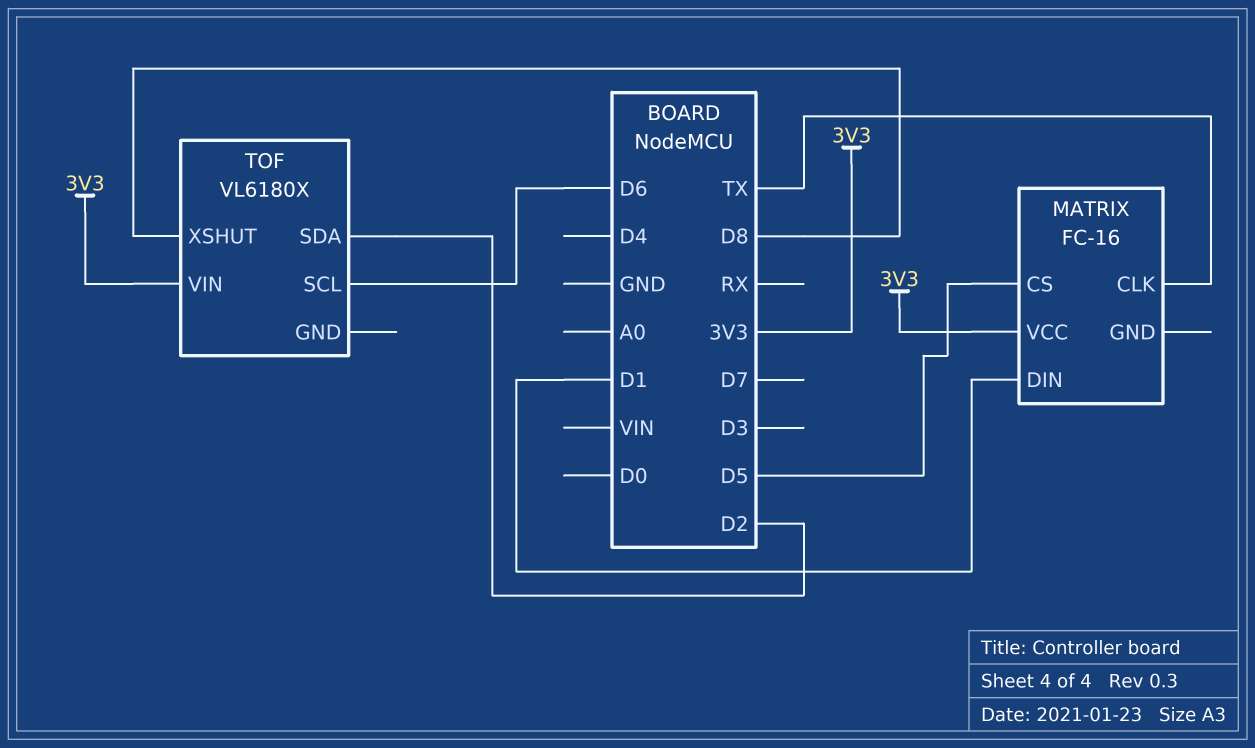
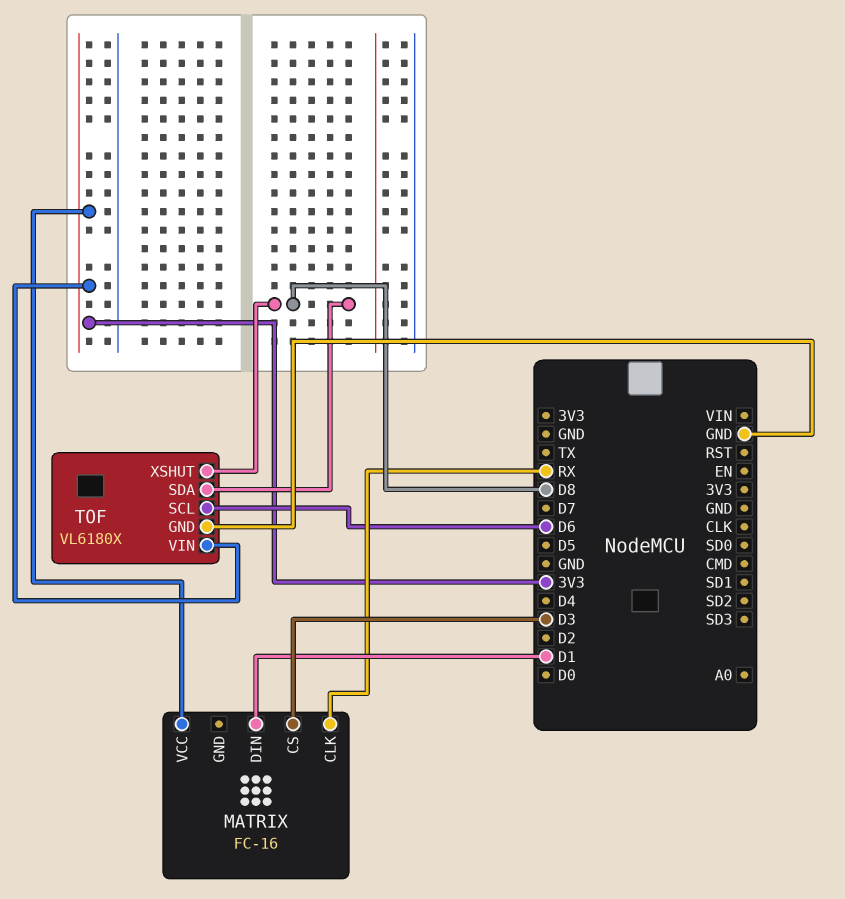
MATRIX pin CLK: TX -> RX
MATRIX pin CS: D5 -> D3
TOF pin GND: none -> GND
TOF pin SDA: D2 -> D8

